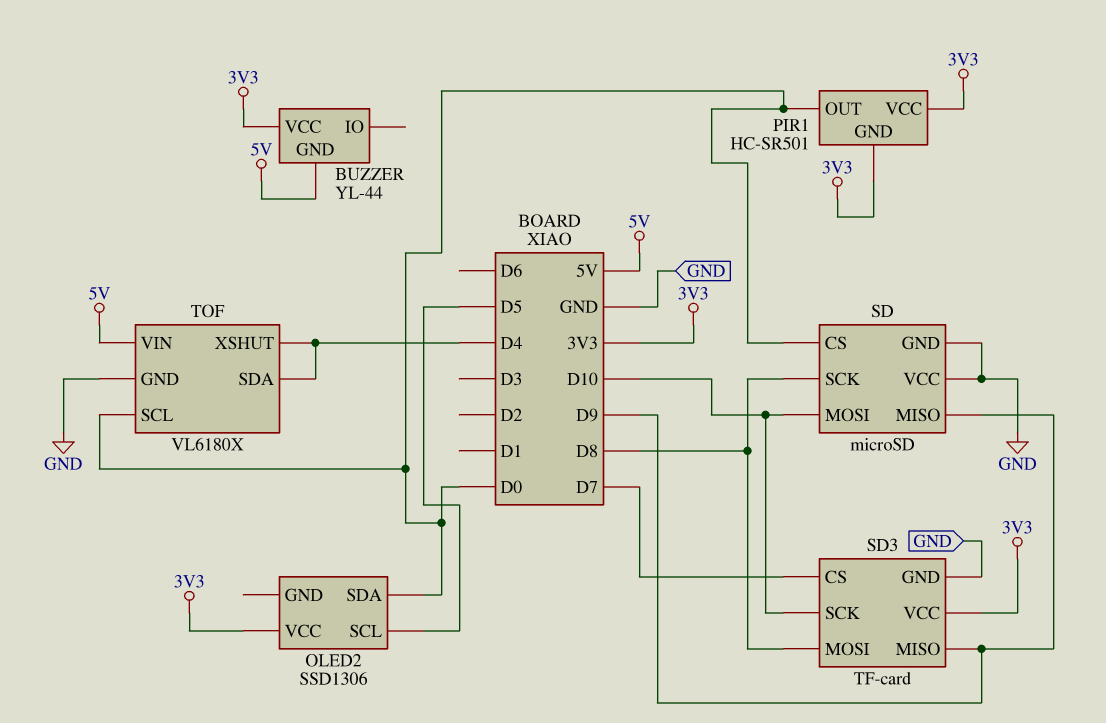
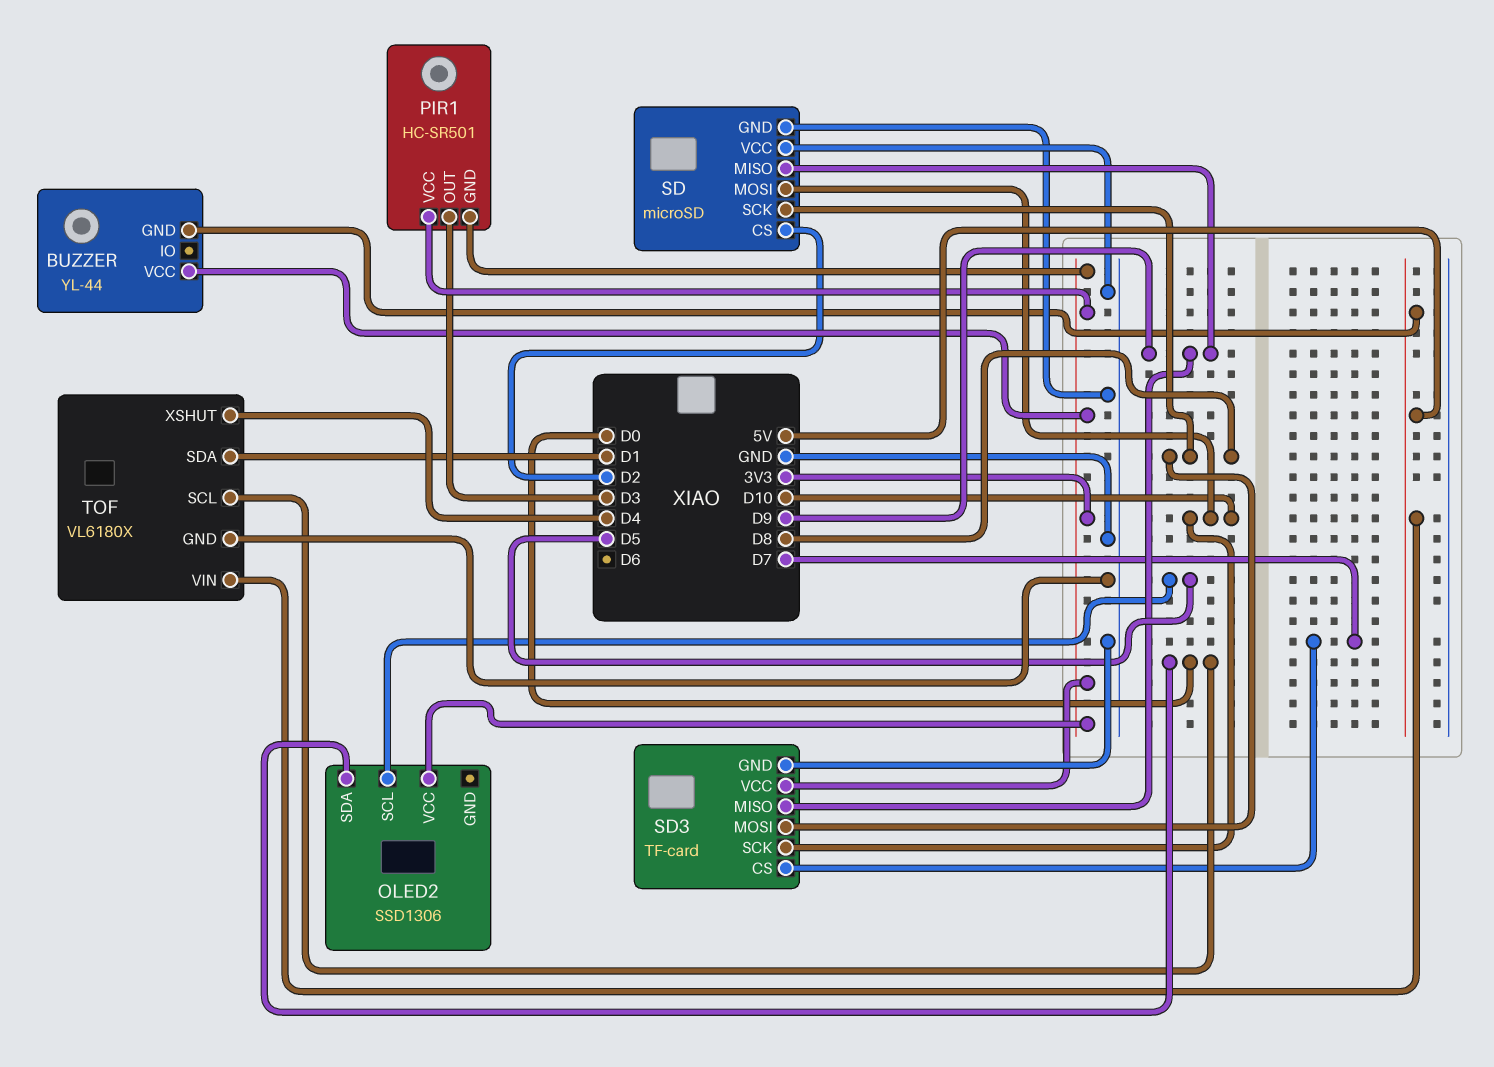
PIR1 pin OUT: D0 -> D3
SD pin CS: D0 -> D2
TOF pin SDA: D4 -> D1

